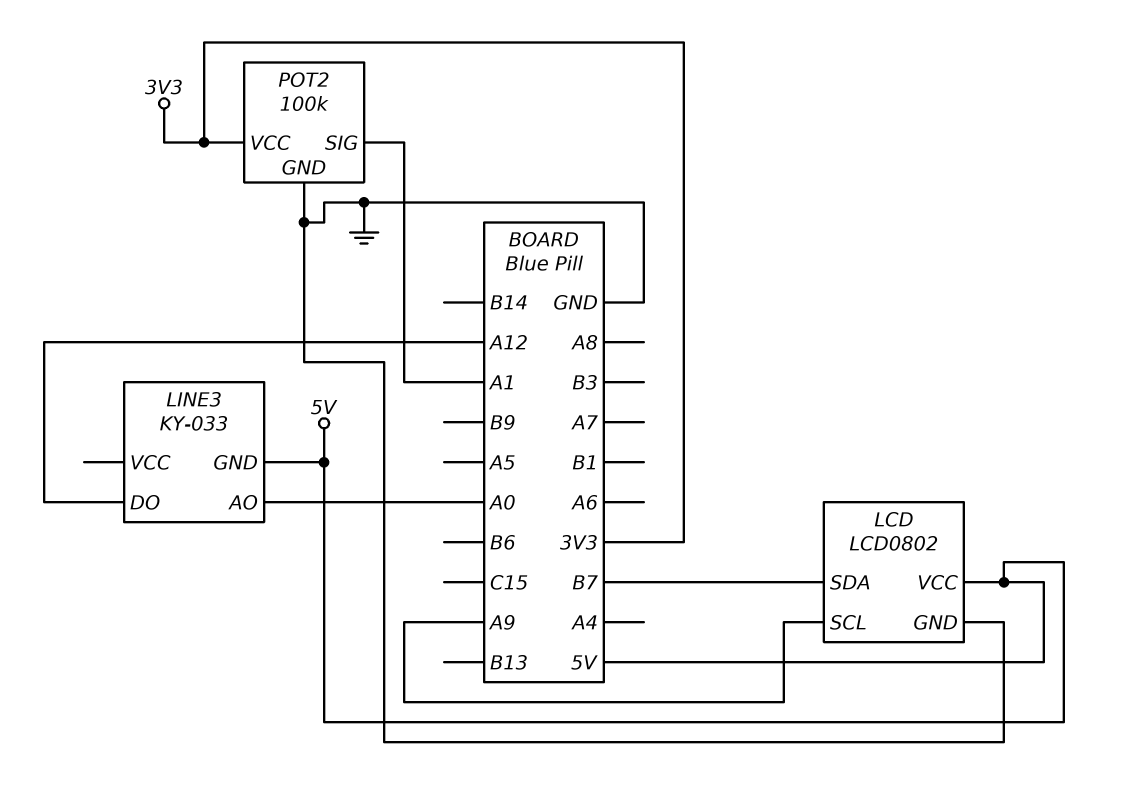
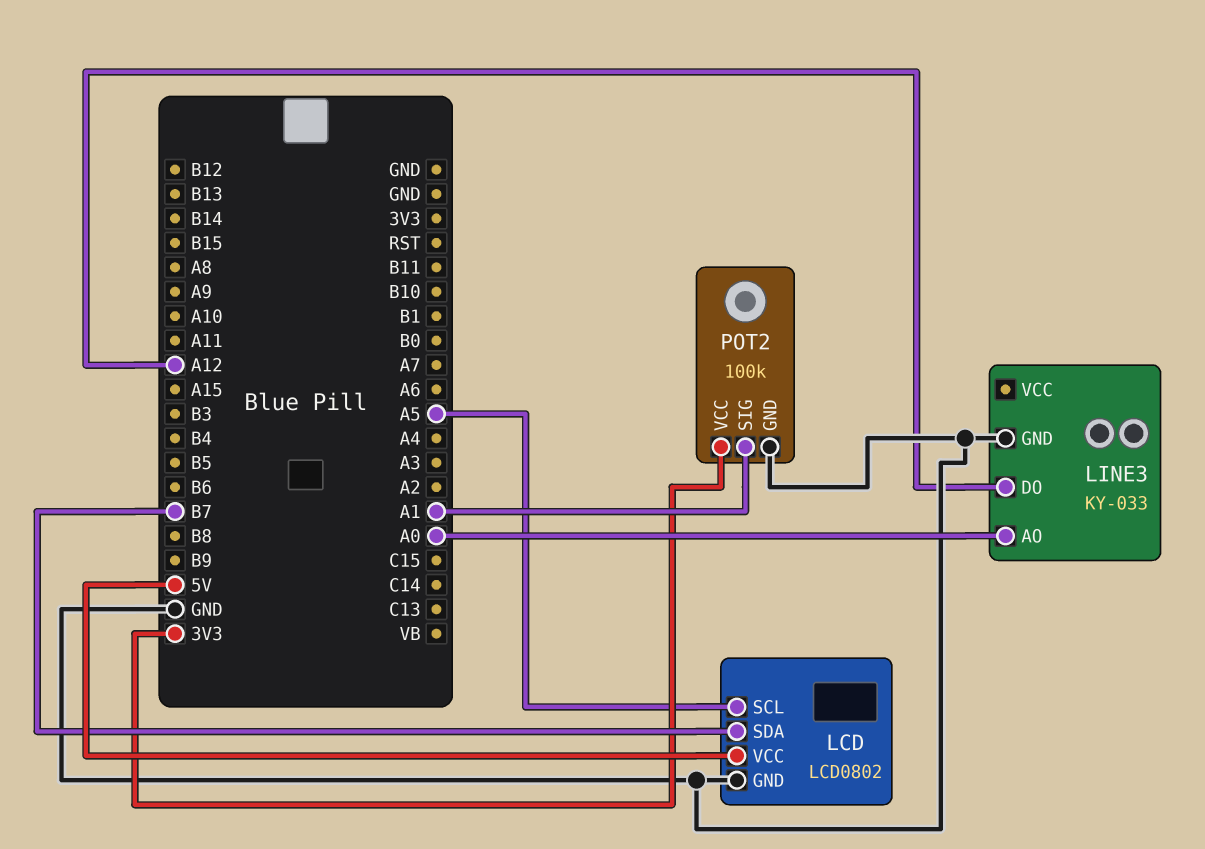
LCD pin SCL: A9 -> A5
LINE3 pin GND: 5V -> GND

